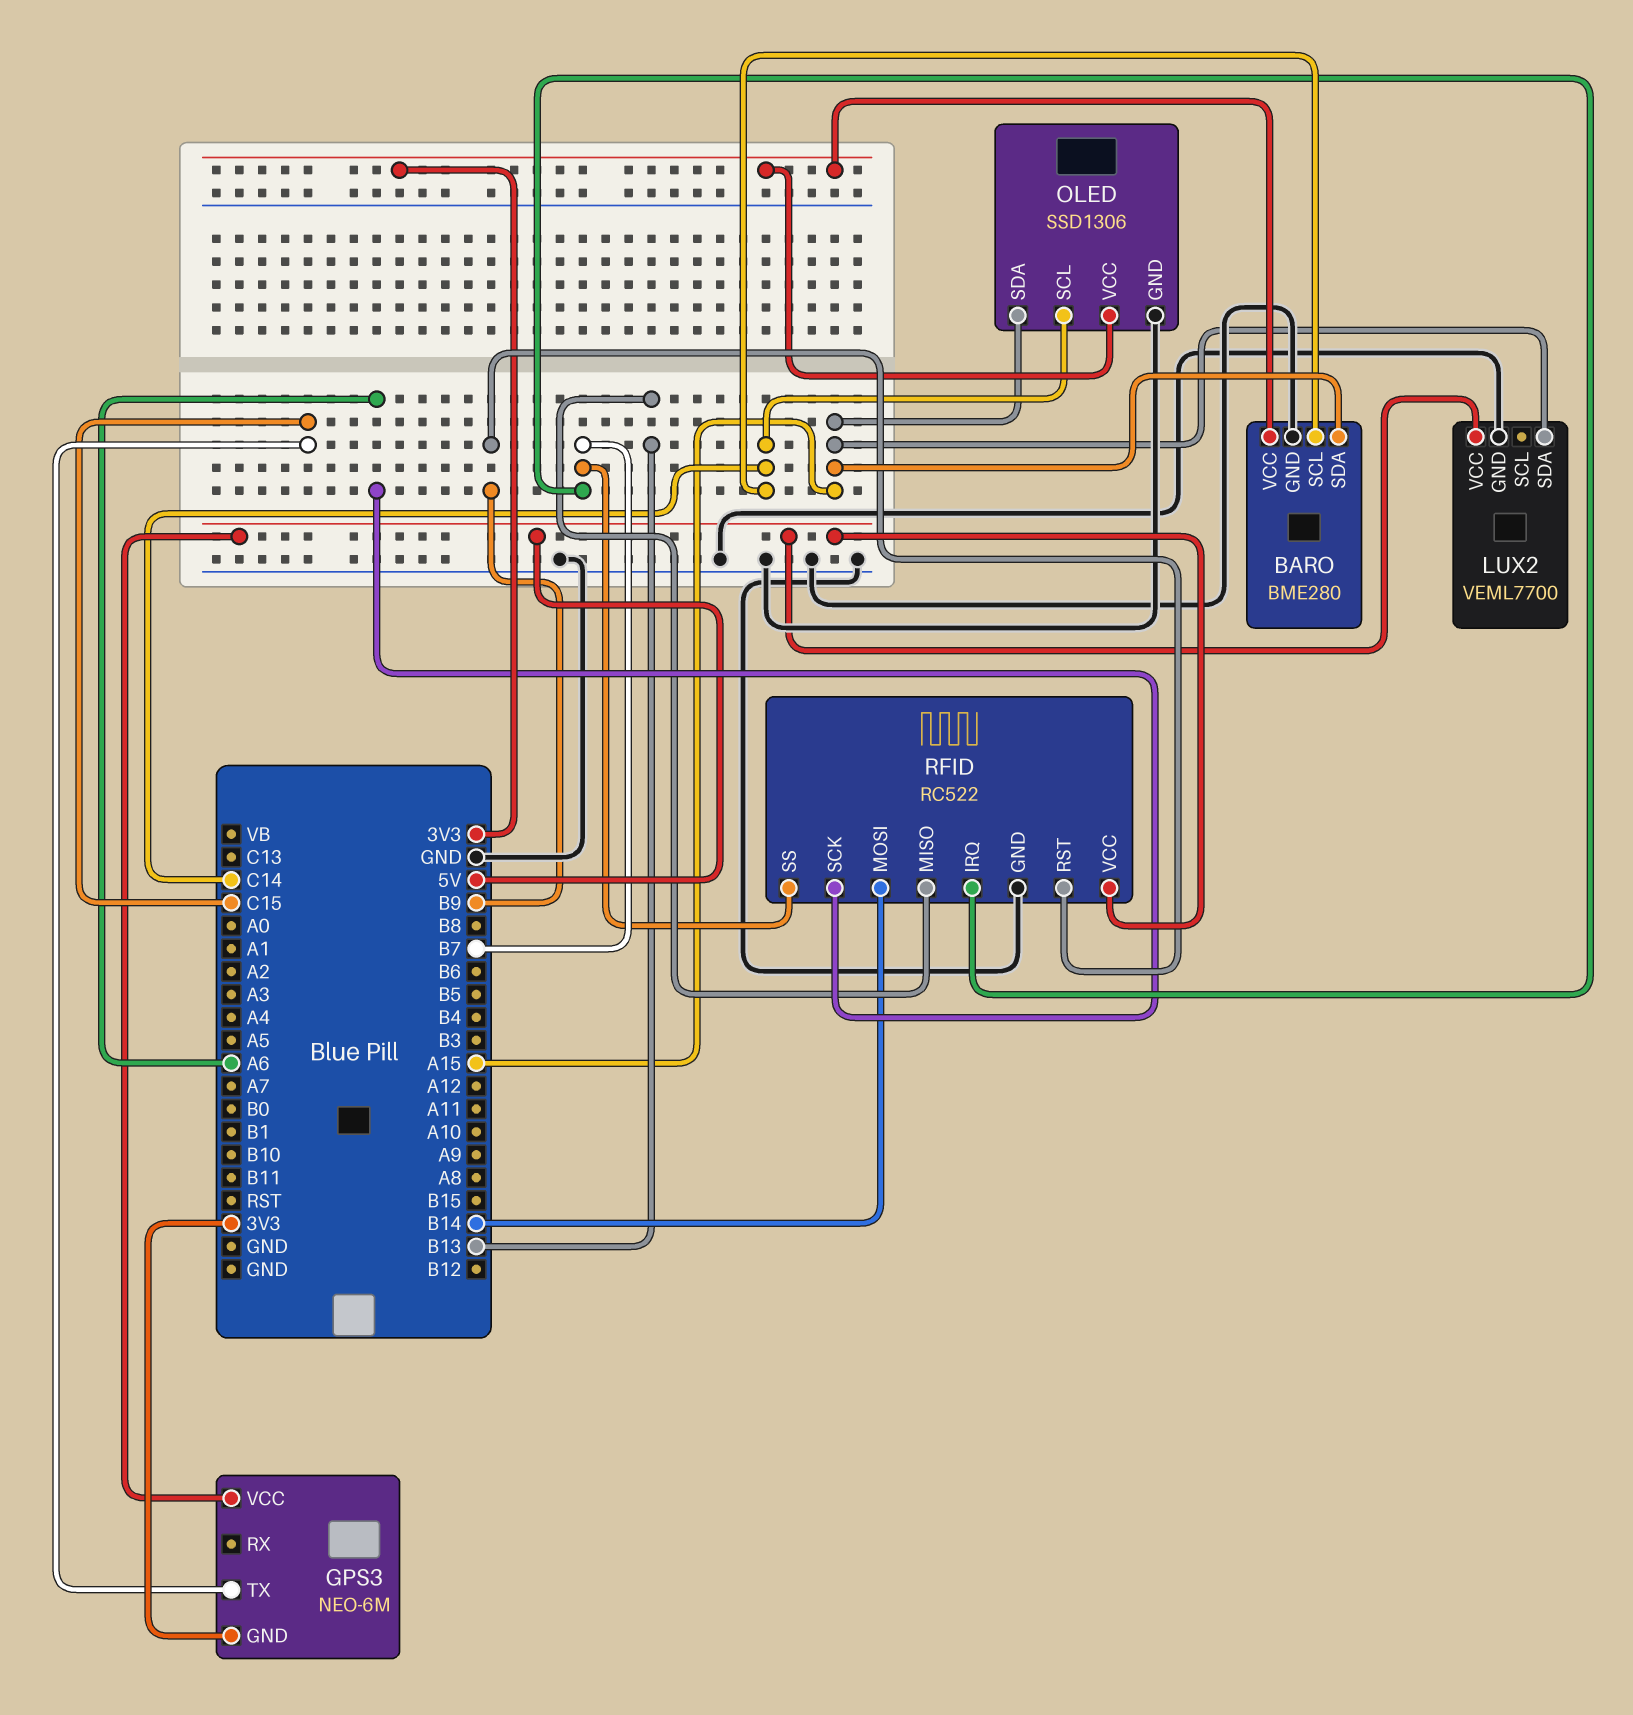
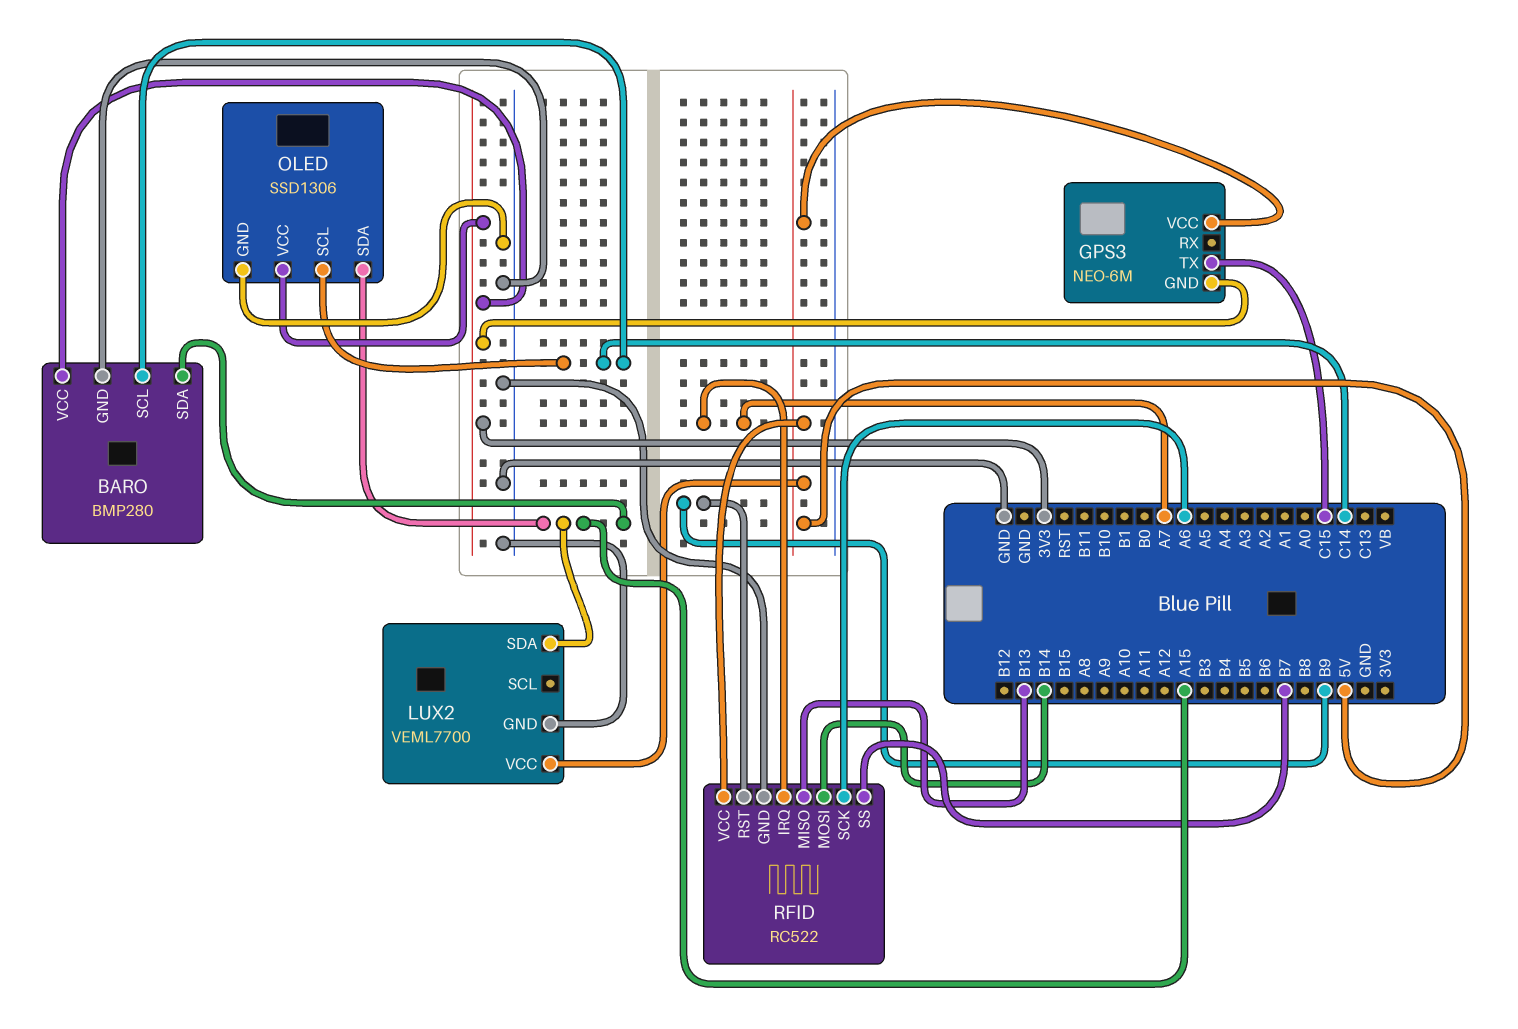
BARO: BME280 -> BMP280
RFID pin IRQ: B7 -> A7

